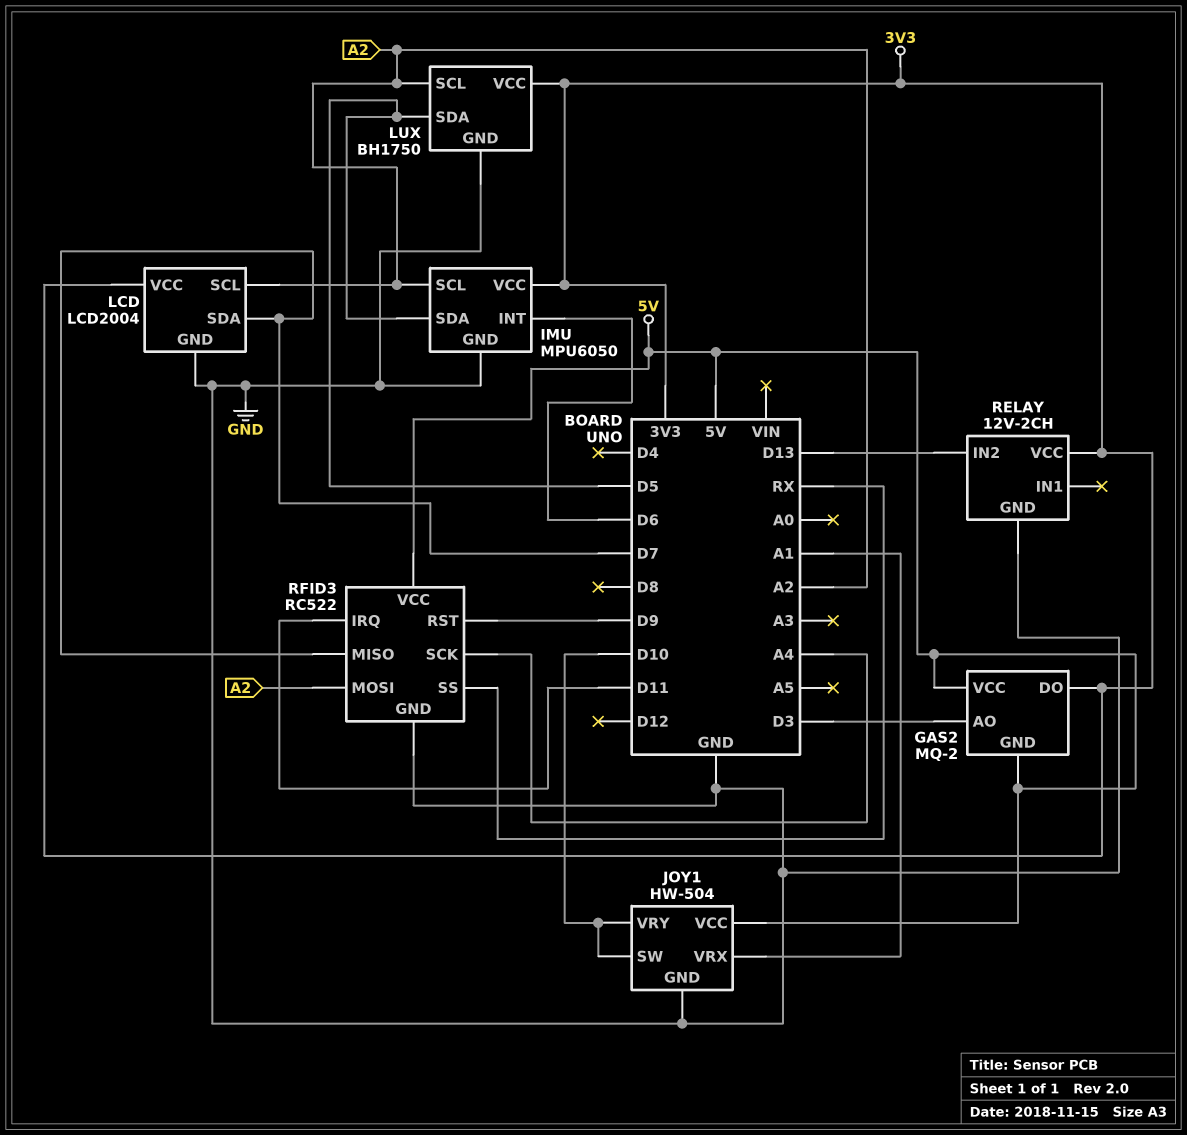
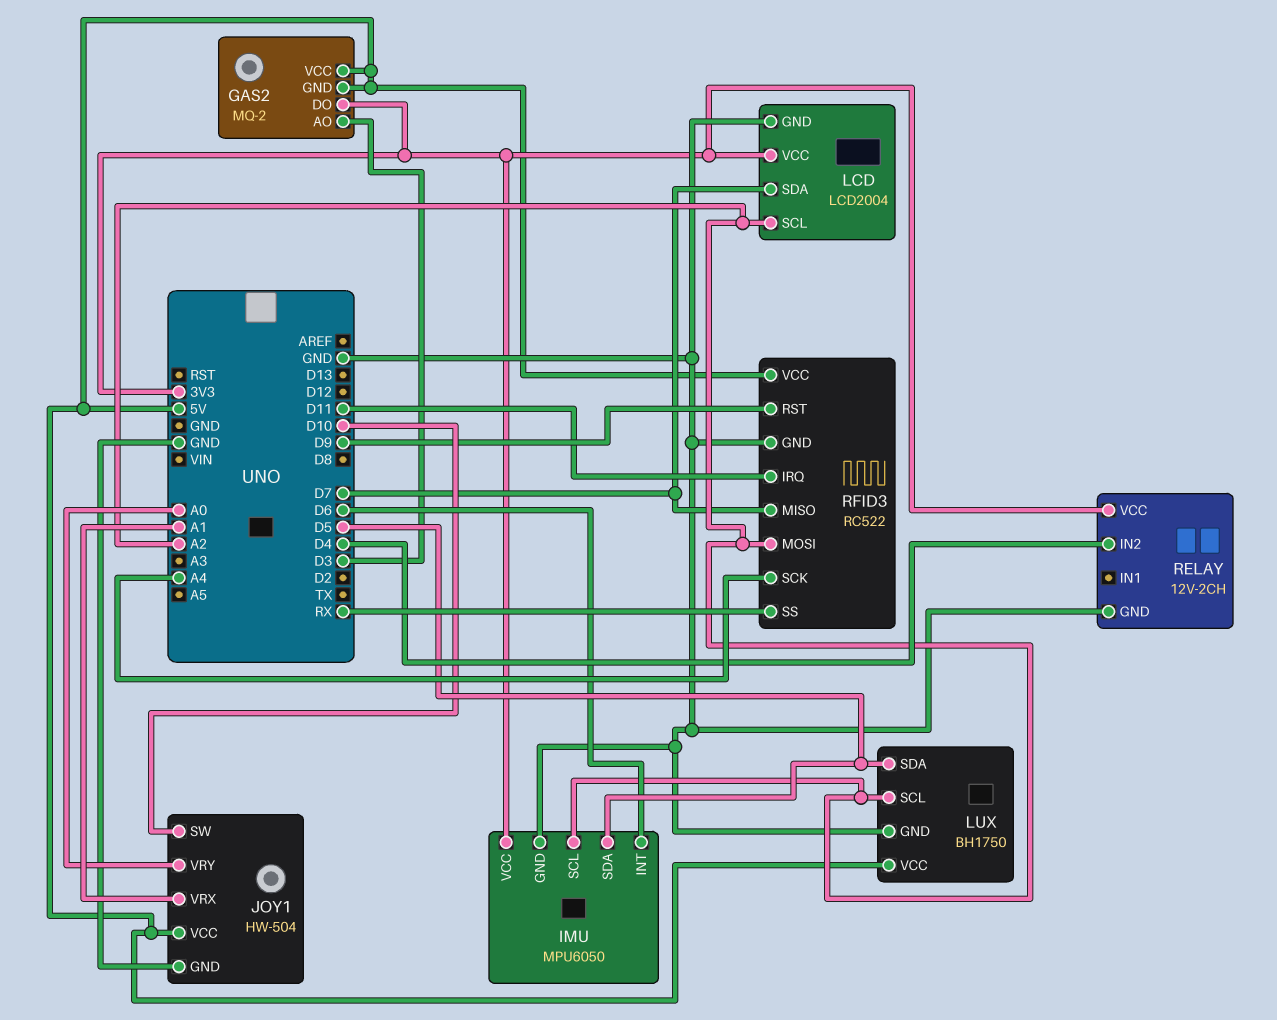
JOY1 pin VRY: D10 -> A0
LUX pin VCC: 3V3 -> 5V
RELAY pin IN2: D13 -> D4

